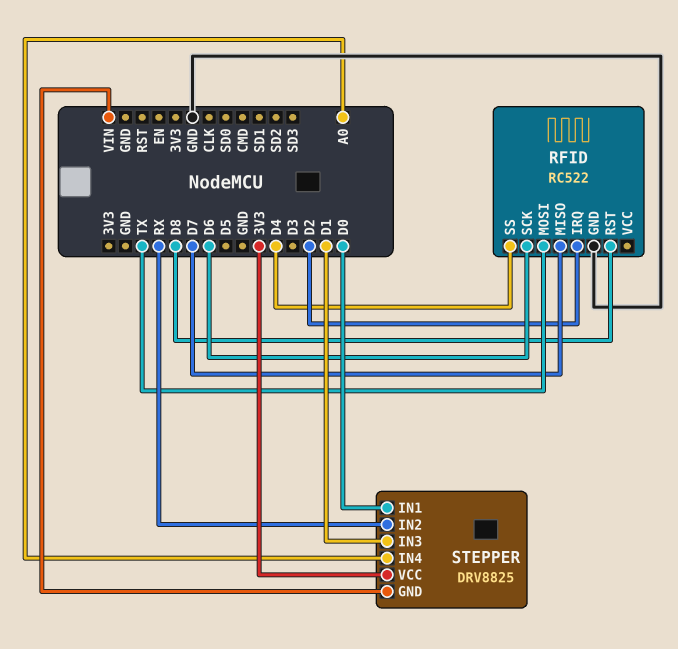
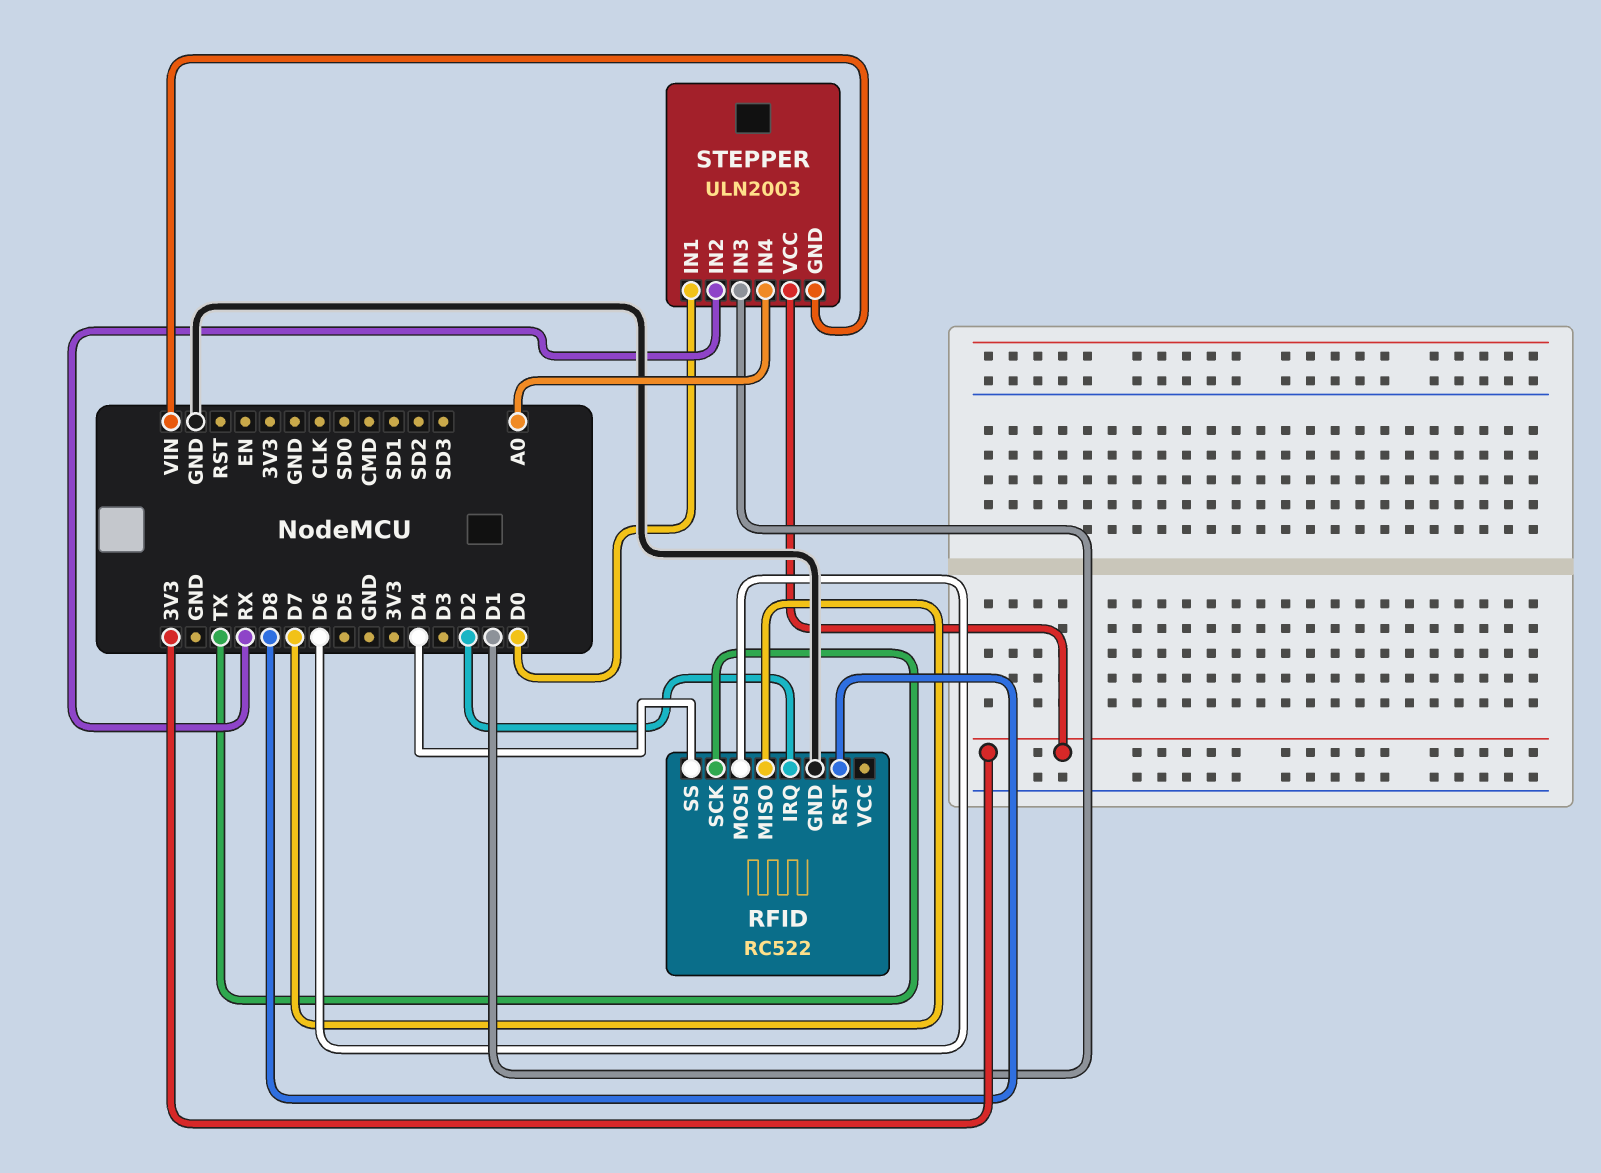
RFID pin MOSI: TX -> D6
RFID pin SCK: D6 -> TX
STEPPER: DRV8825 -> ULN2003

